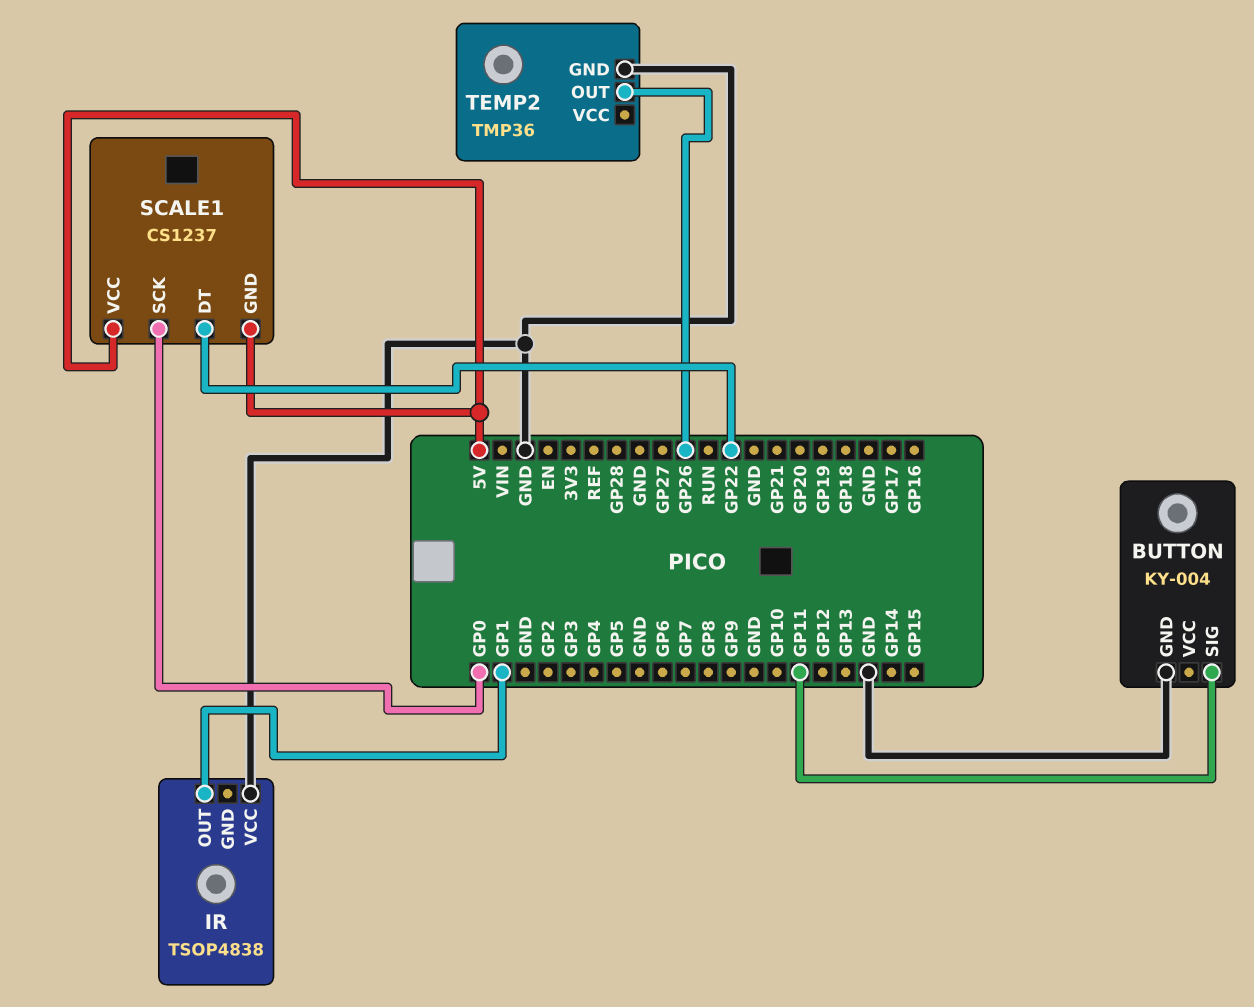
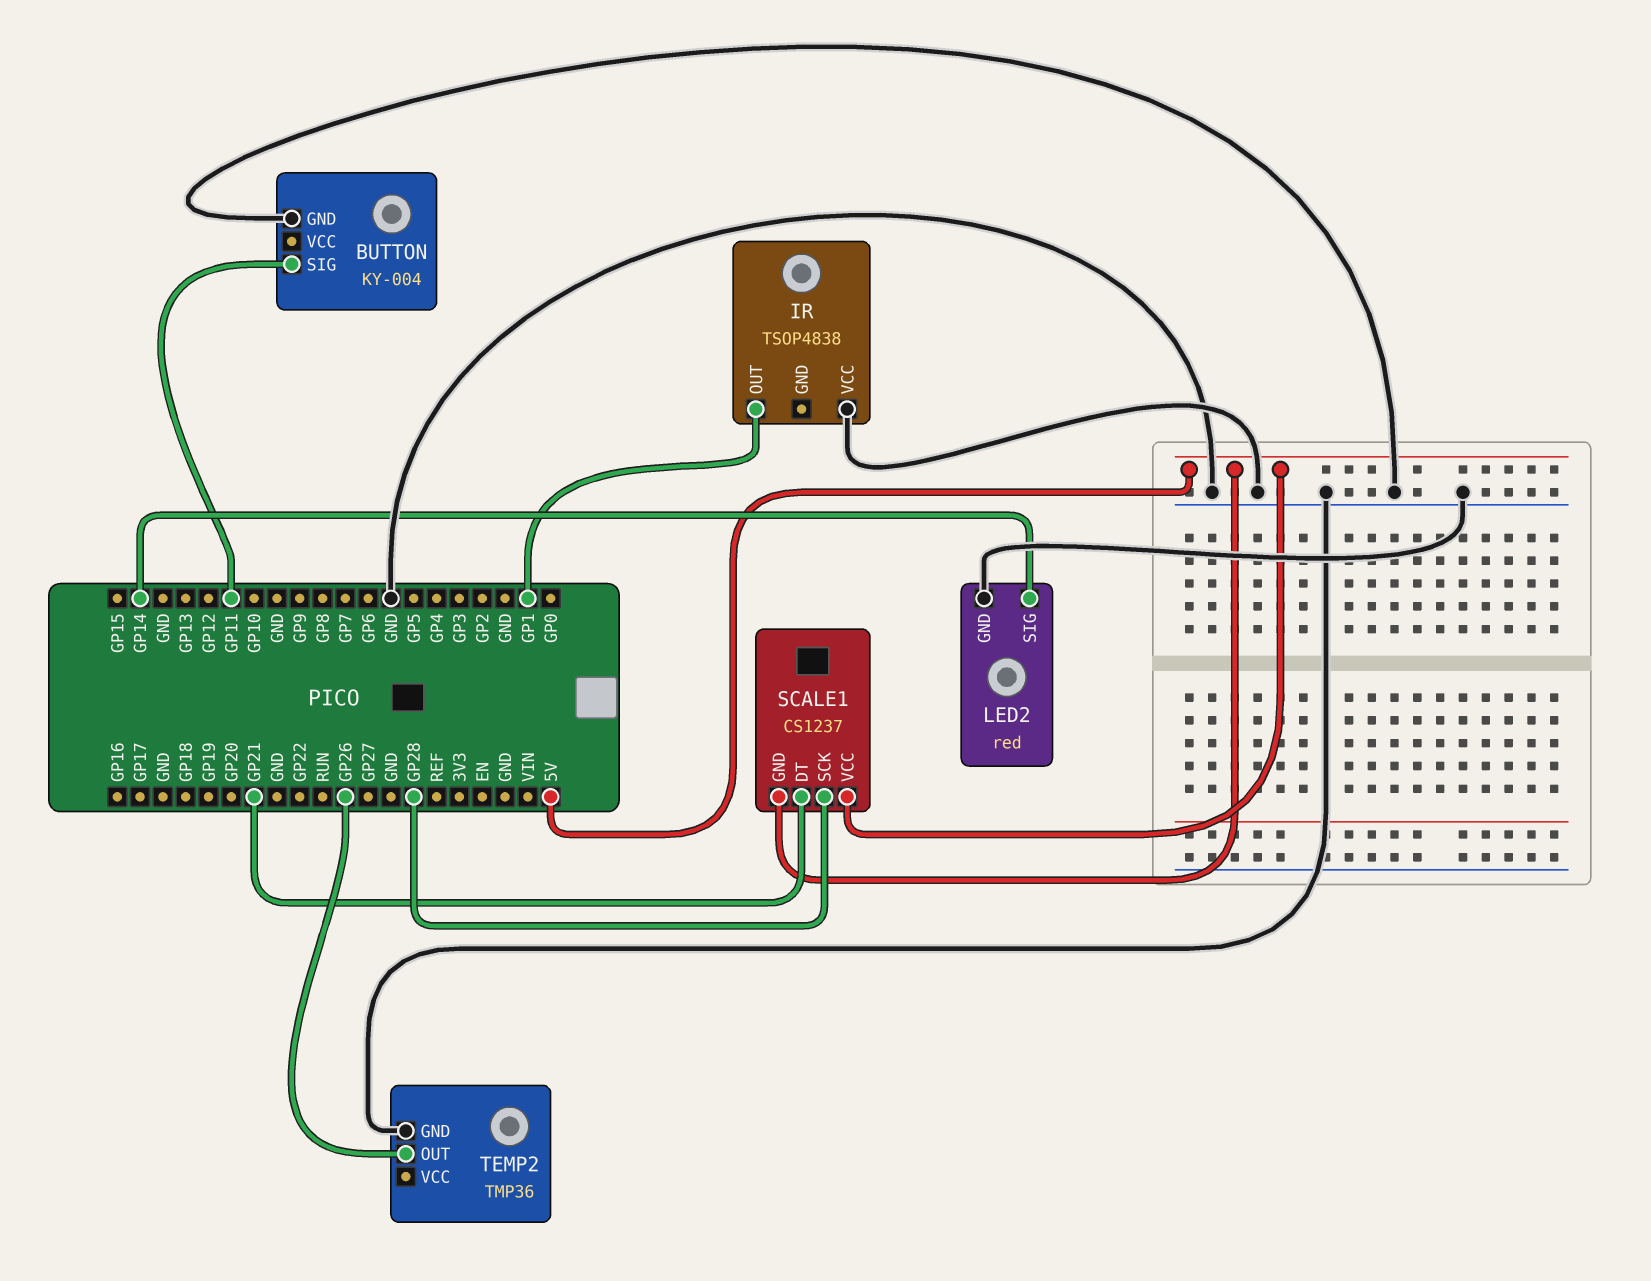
LED2: none -> red
LED2 pin GND: none -> GND
LED2 pin SIG: none -> GP14
SCALE1 pin DT: GP22 -> GP21
SCALE1 pin SCK: GP0 -> GP28

